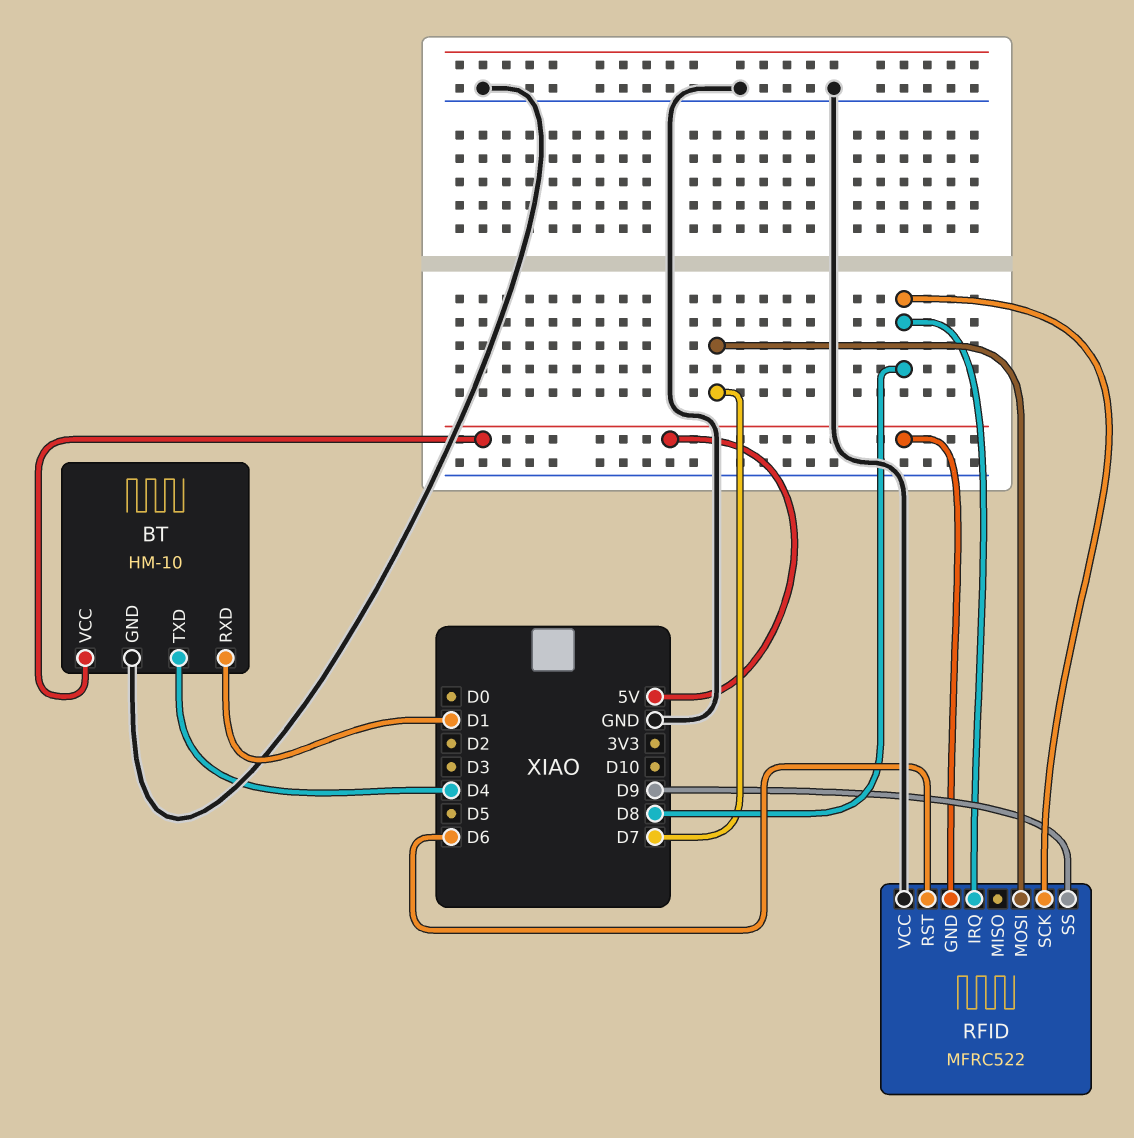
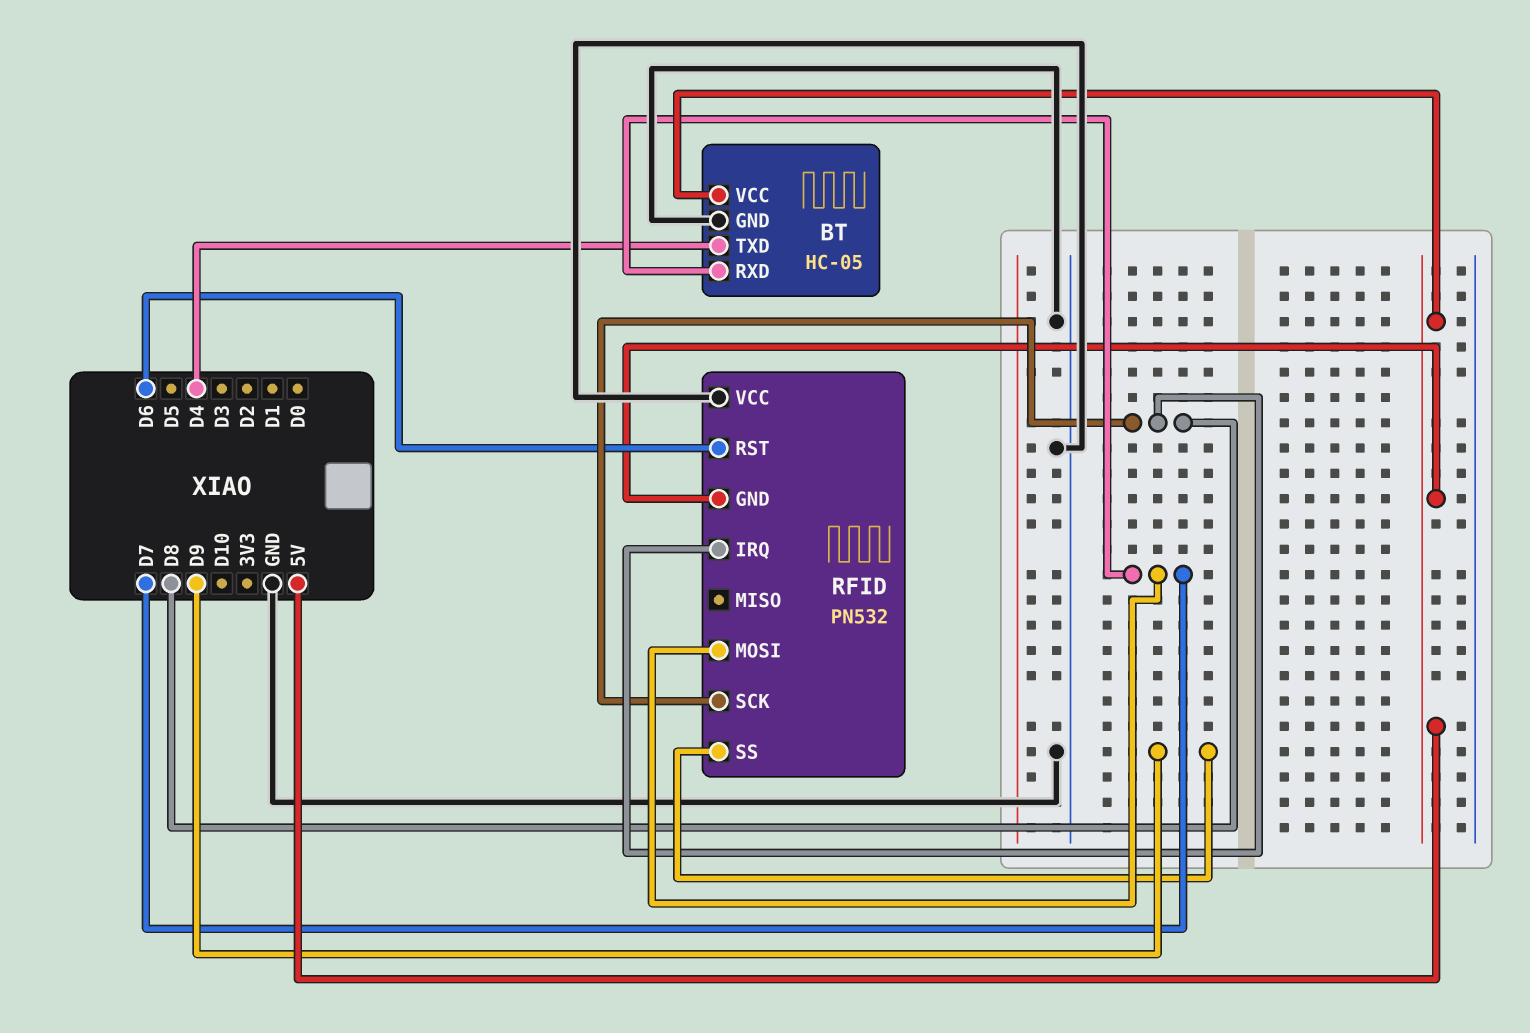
BT: HM-10 -> HC-05
BT pin RXD: D1 -> D7
RFID: MFRC522 -> PN532

